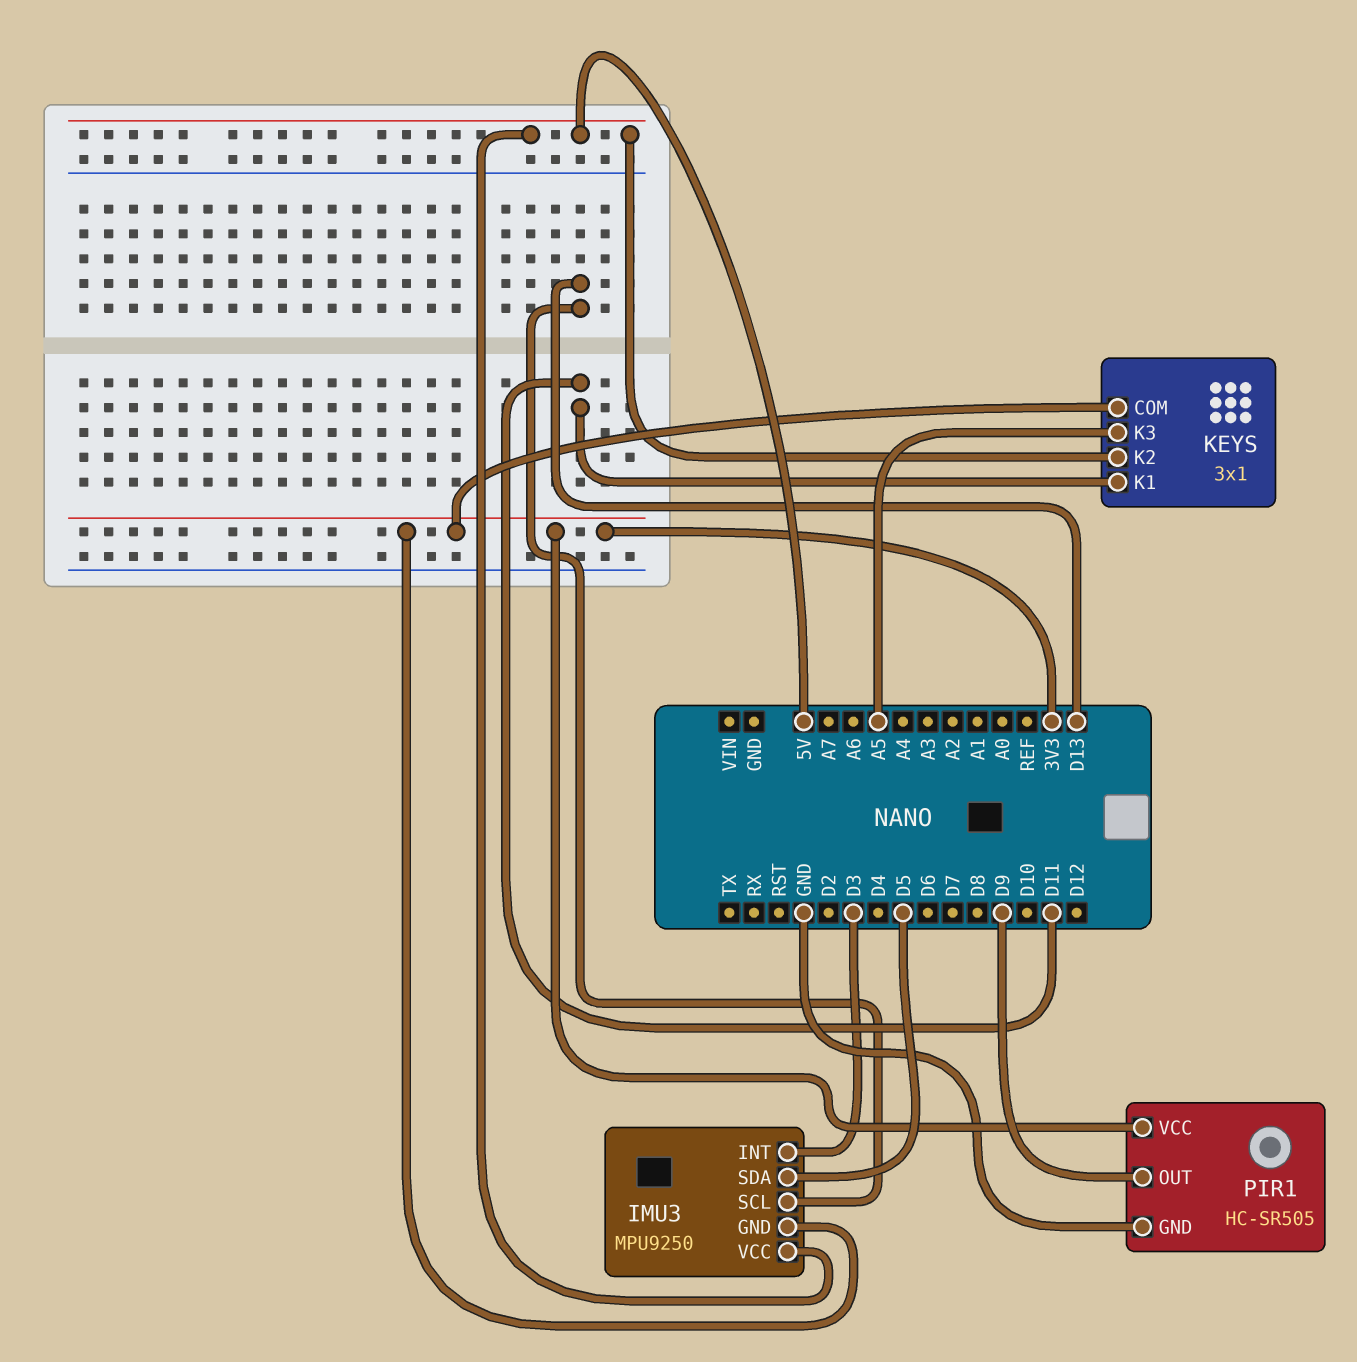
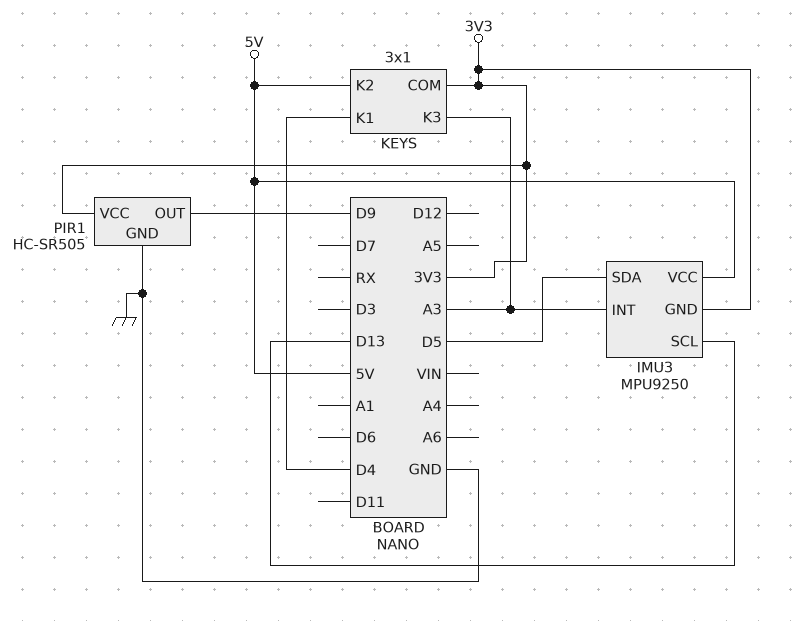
IMU3 pin INT: D3 -> A3
KEYS pin K1: D11 -> D4
KEYS pin K3: A5 -> A3

